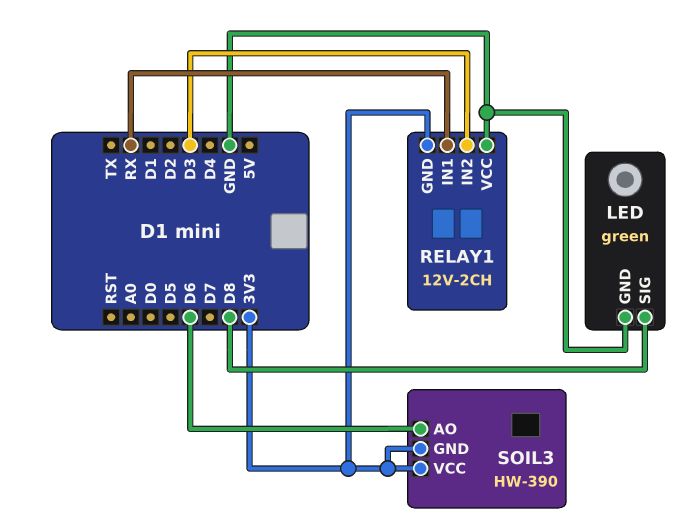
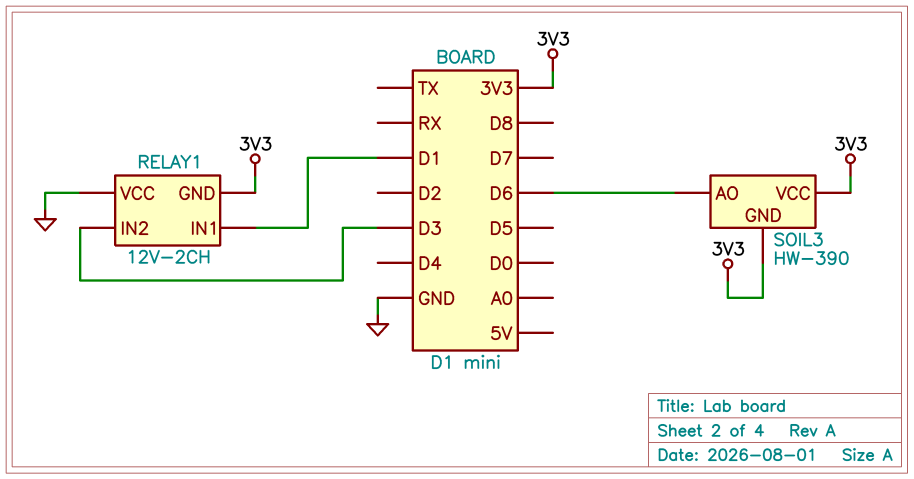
LED: green -> none
LED pin GND: GND -> none
LED pin SIG: D8 -> none
RELAY1 pin IN1: RX -> D1

